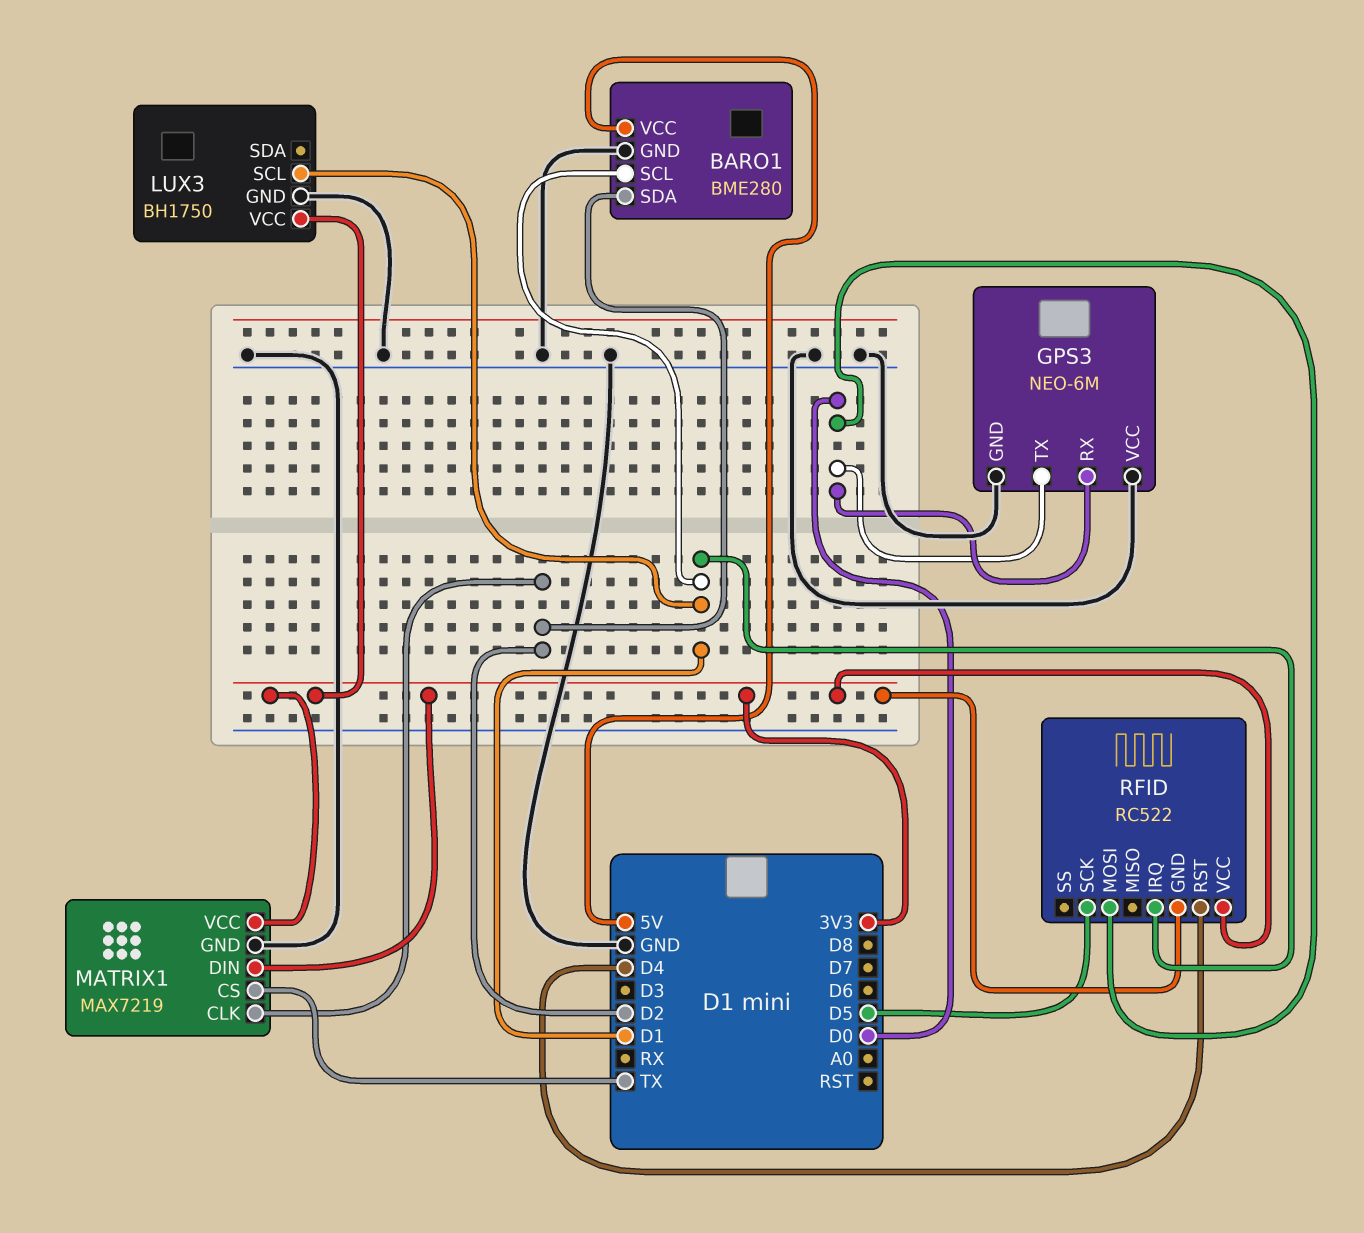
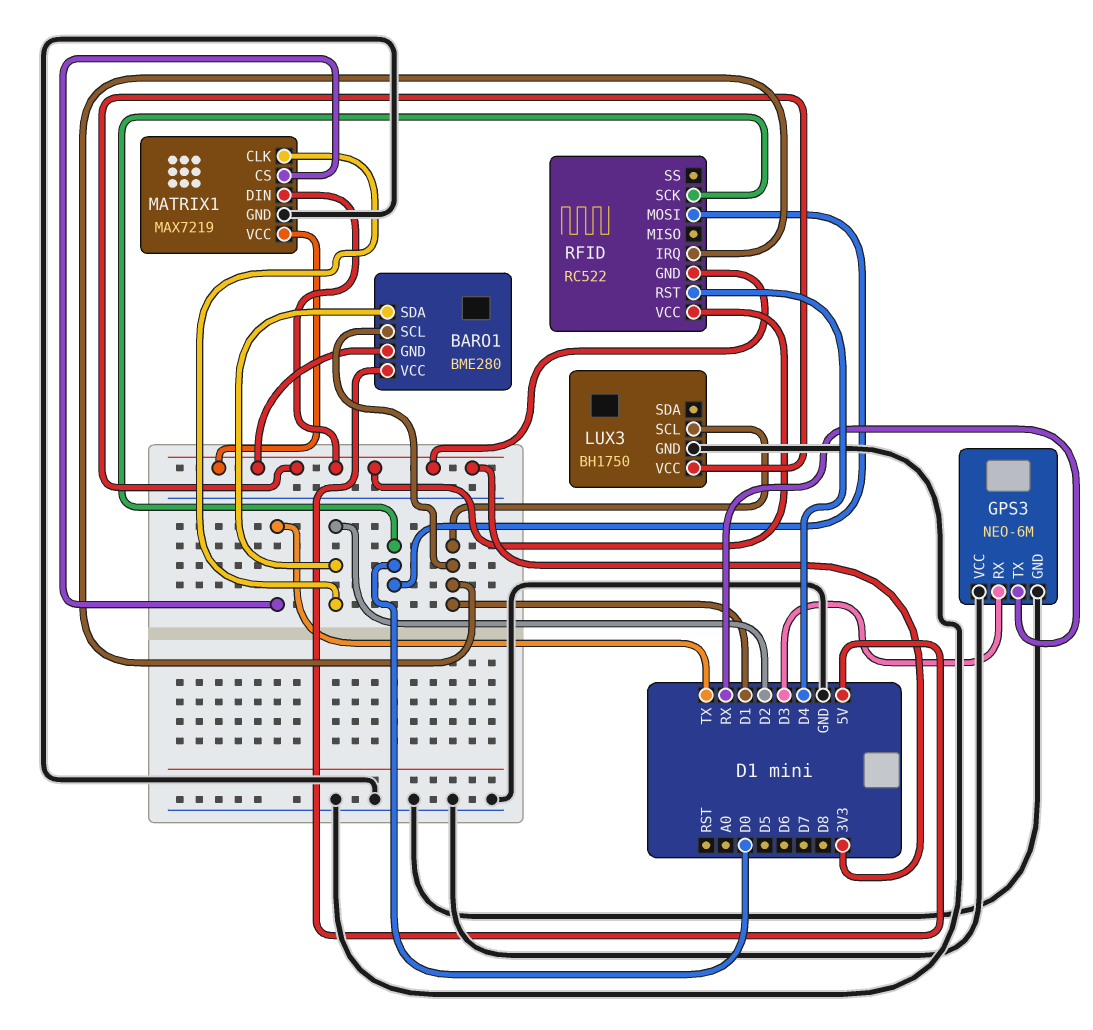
BARO1 pin GND: GND -> 3V3
GPS3 pin RX: D0 -> D3
GPS3 pin TX: D0 -> RX
RFID pin SCK: D5 -> D0

